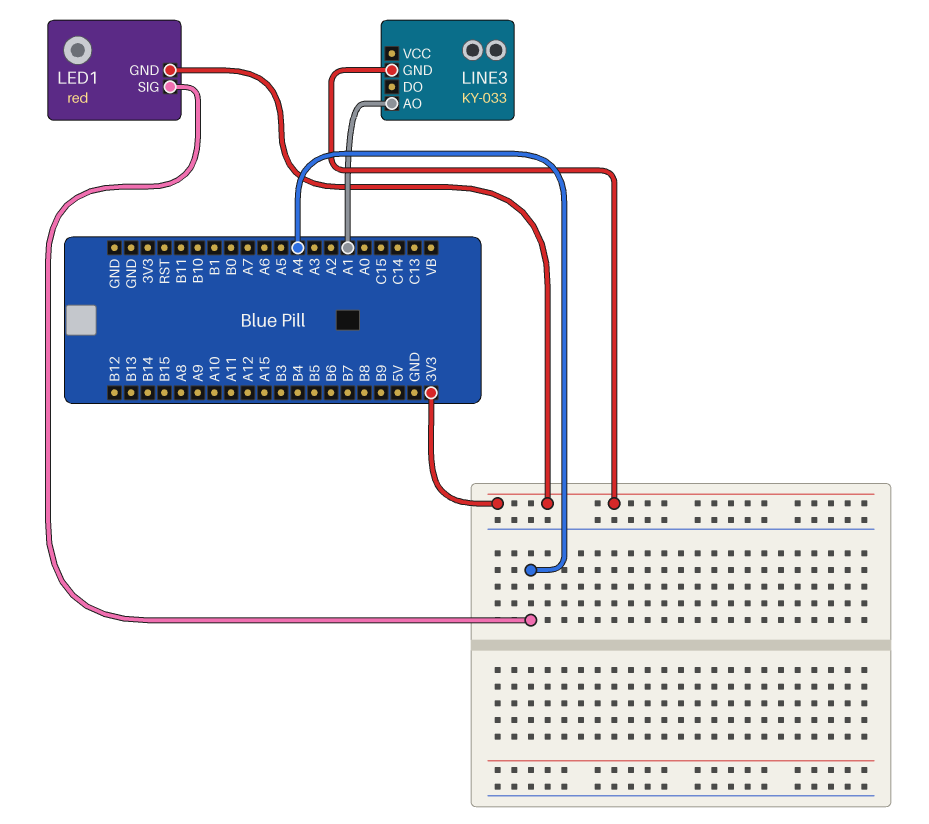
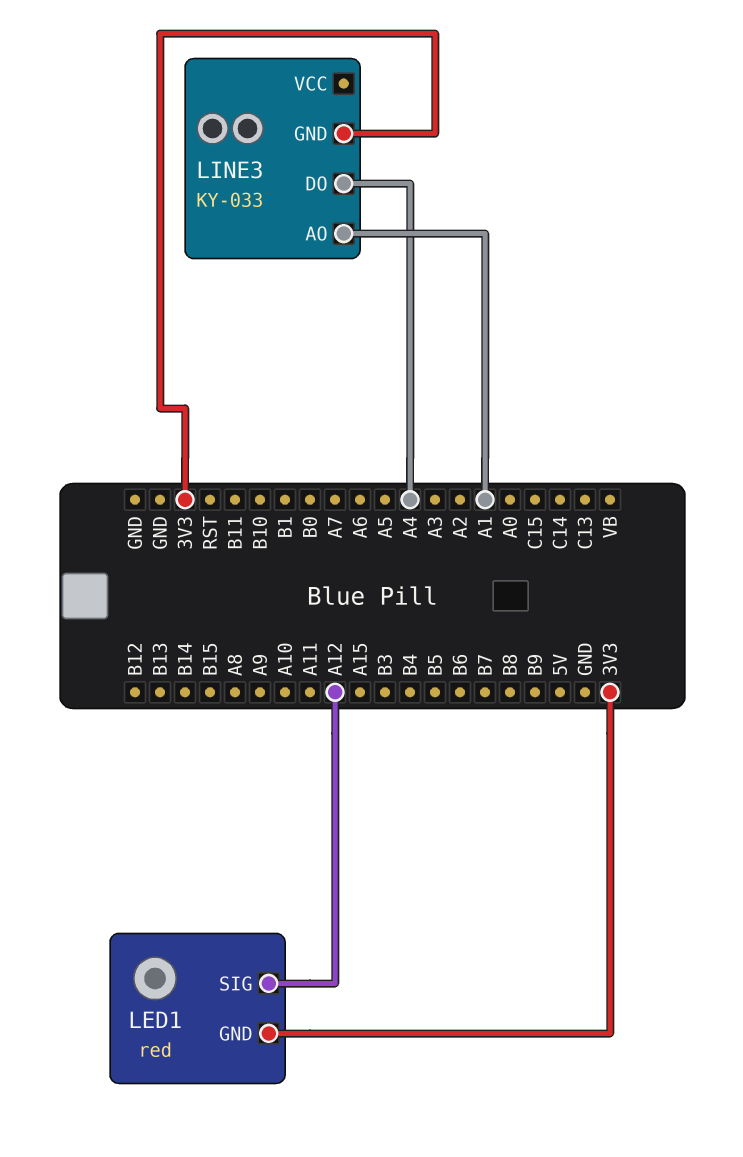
LED1 pin SIG: A4 -> A12
LINE3 pin DO: none -> A4

